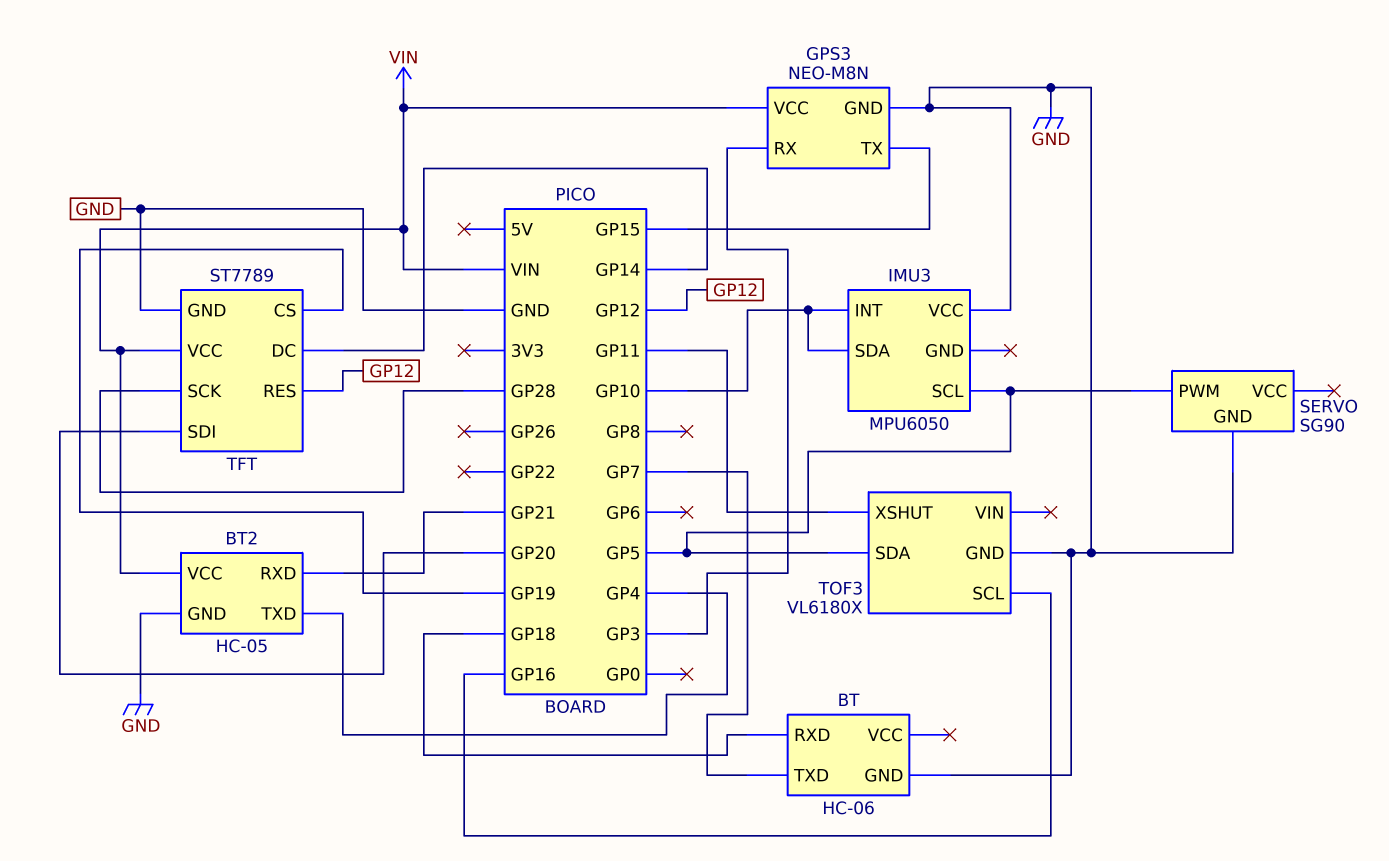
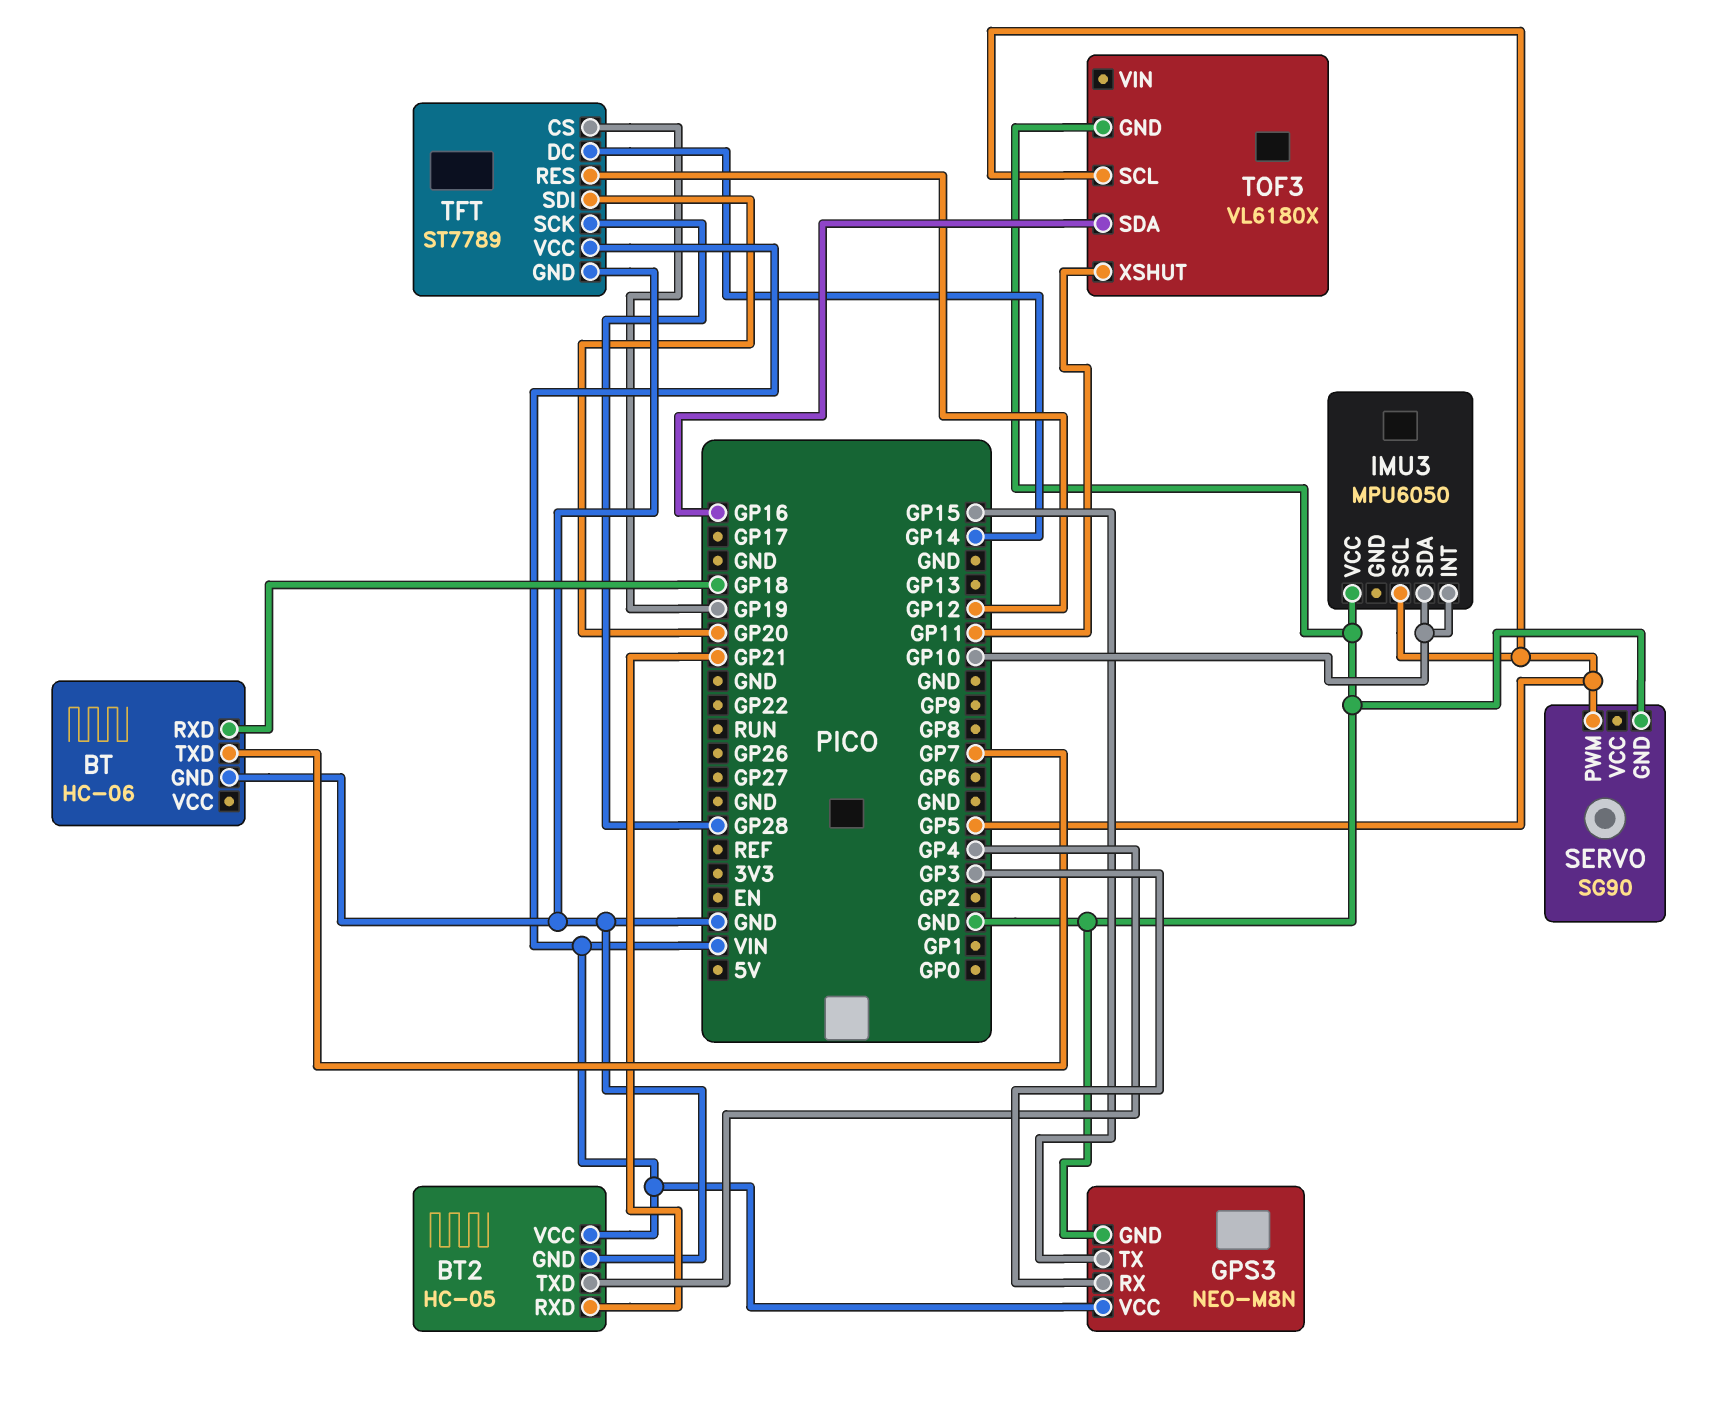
TOF3 pin SCL: GP16 -> GP5
TOF3 pin SDA: GP5 -> GP16

